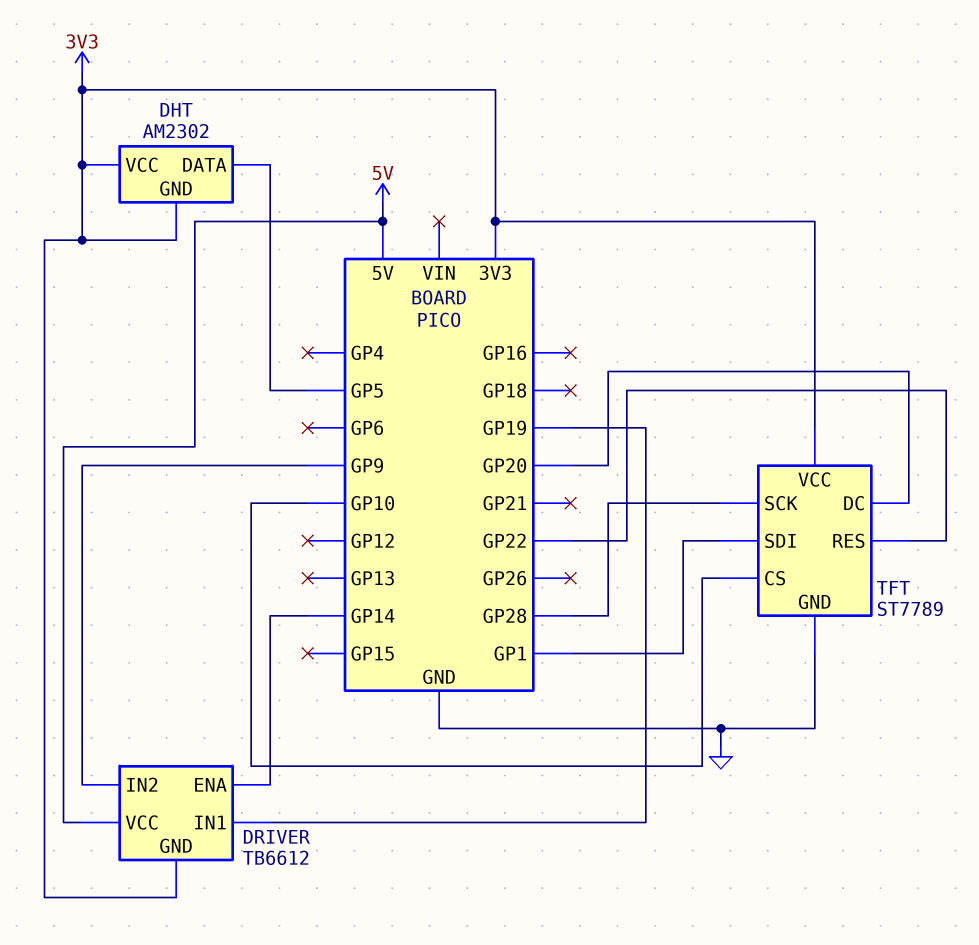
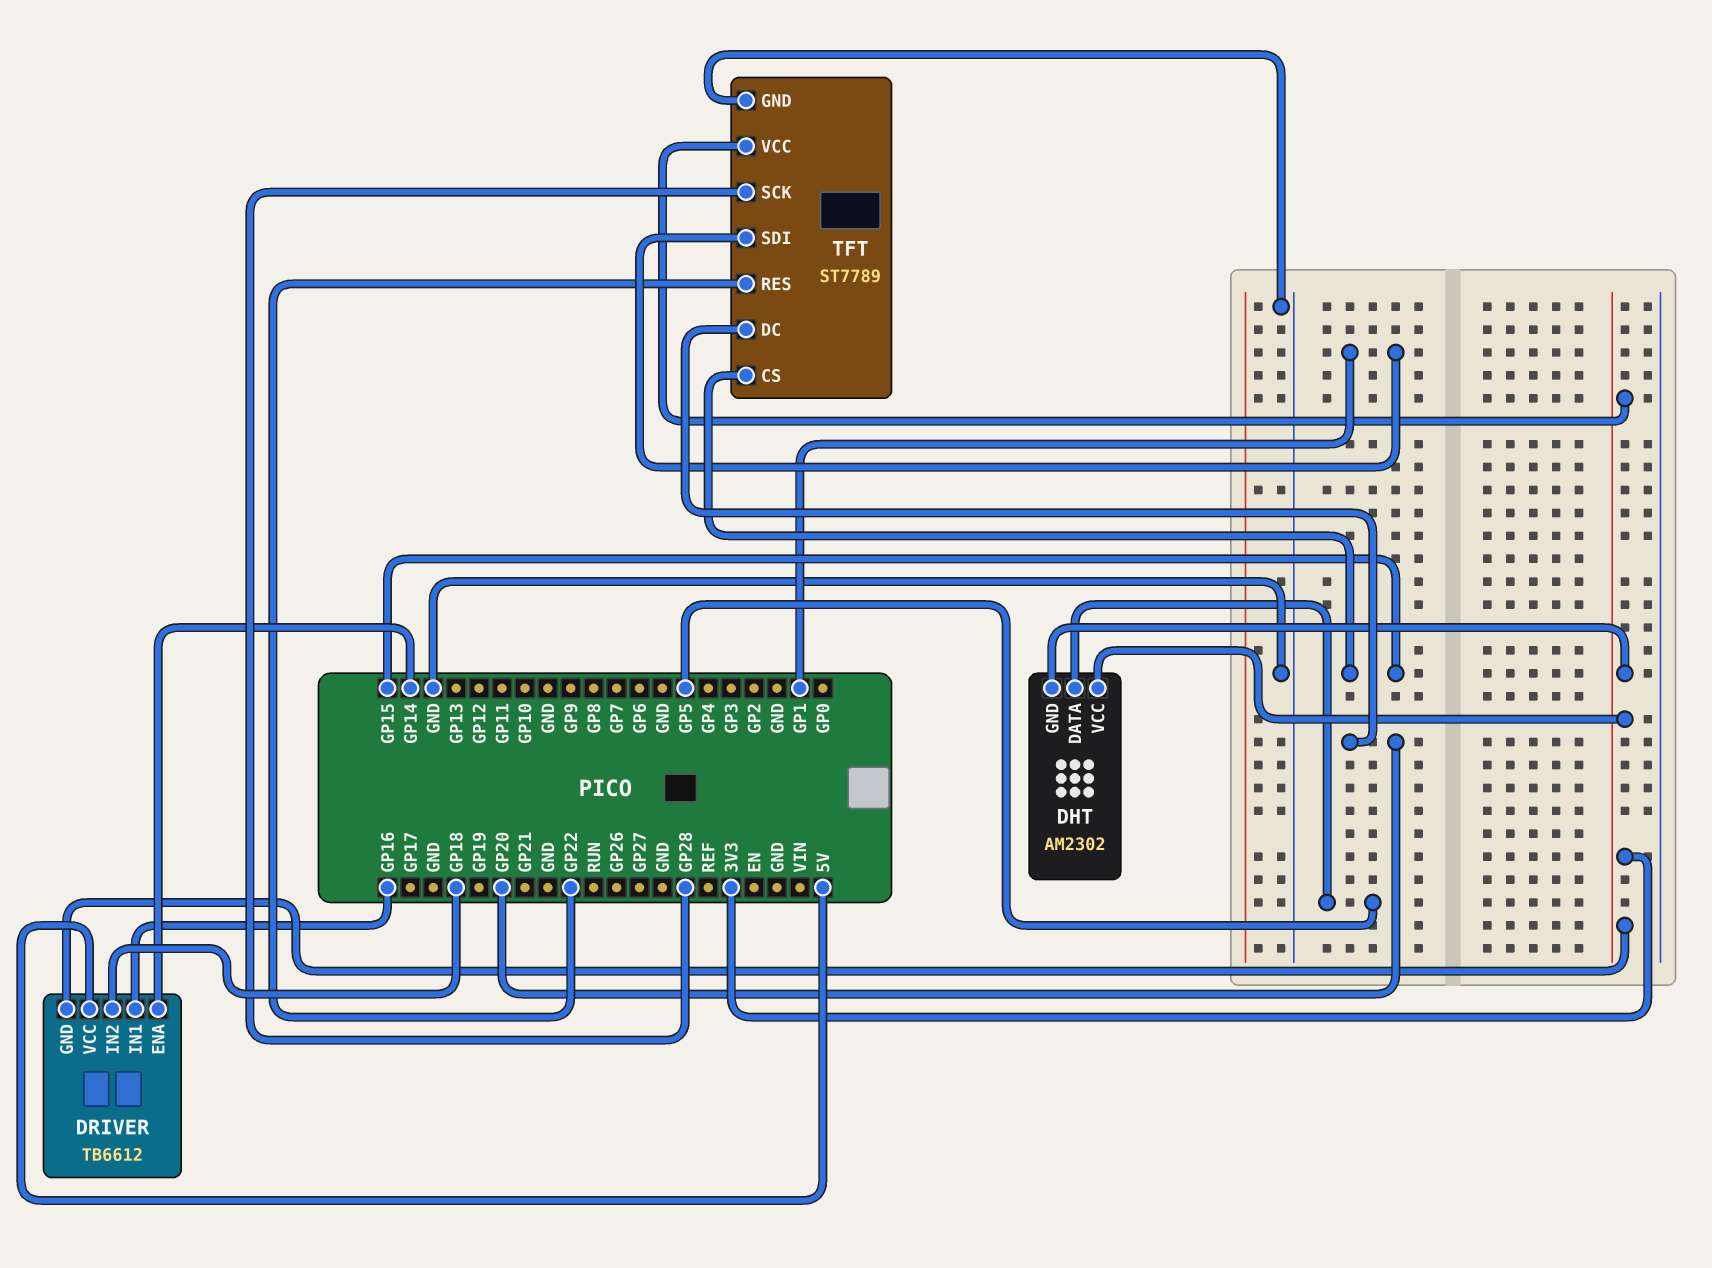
DRIVER pin IN1: GP19 -> GP16
DRIVER pin IN2: GP9 -> GP18
TFT pin CS: GP10 -> GP15

